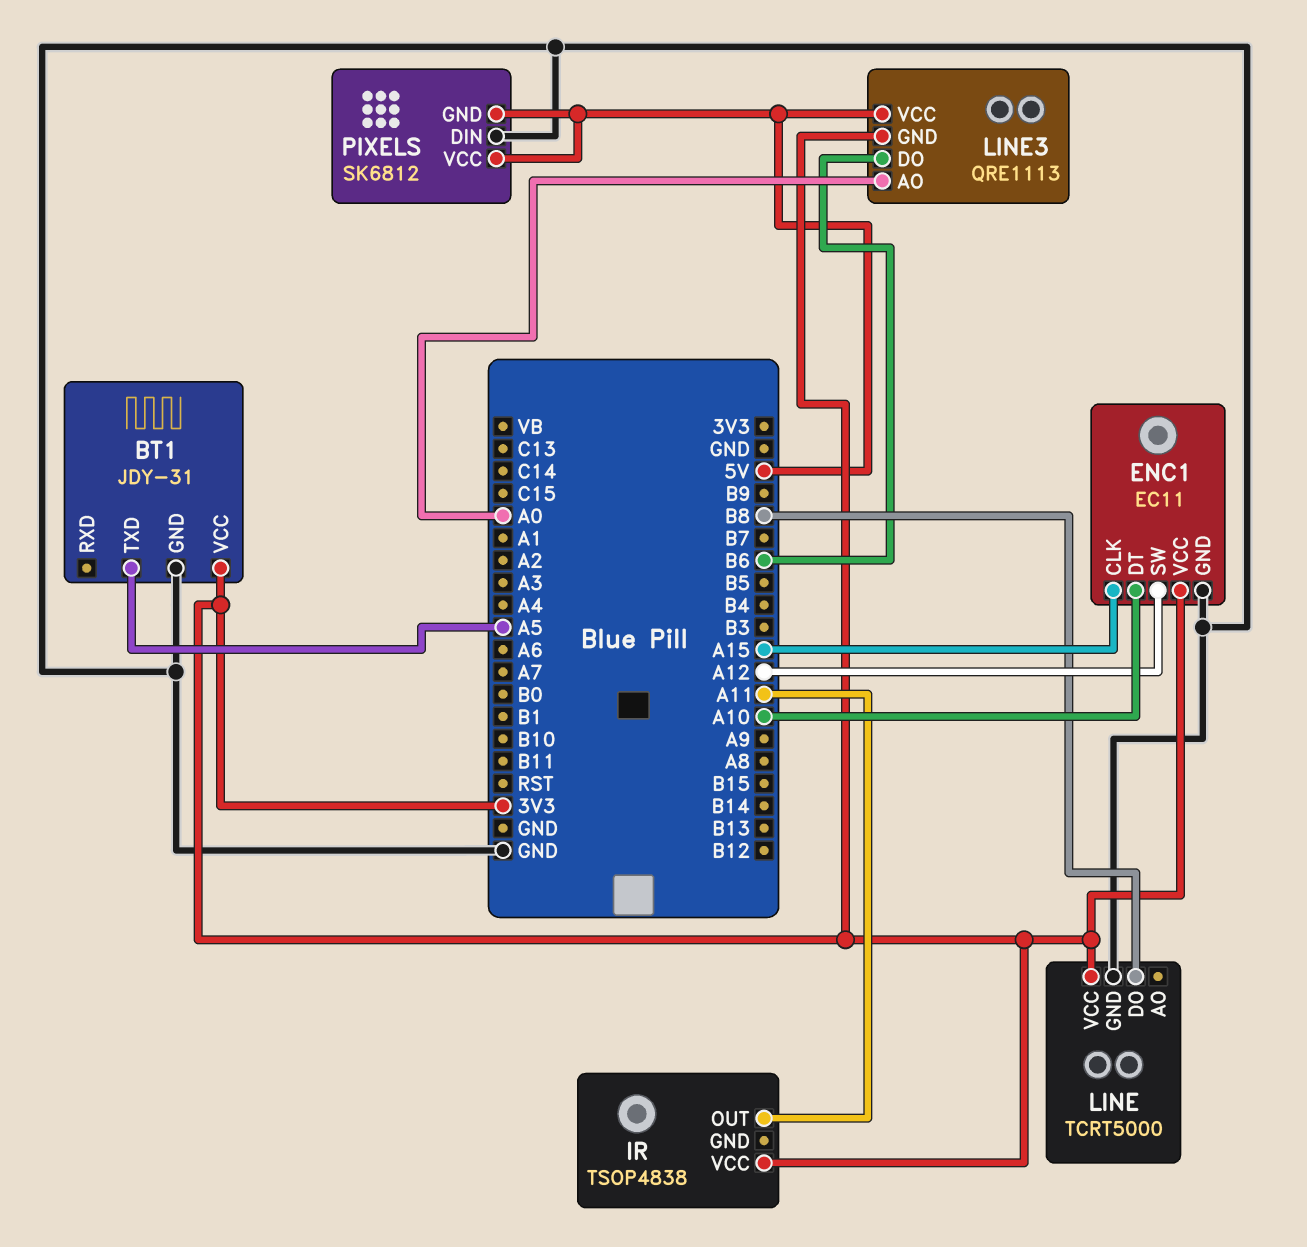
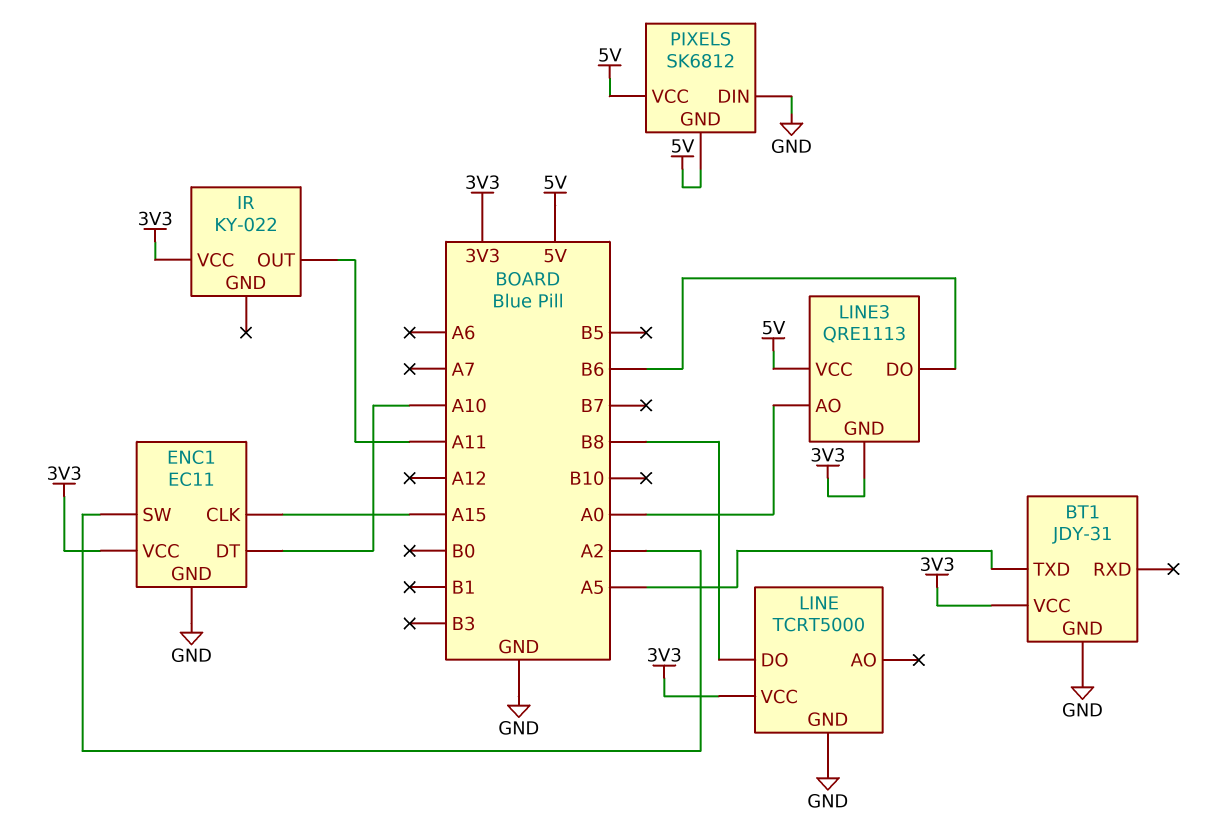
ENC1 pin SW: A12 -> A2
IR: TSOP4838 -> KY-022

